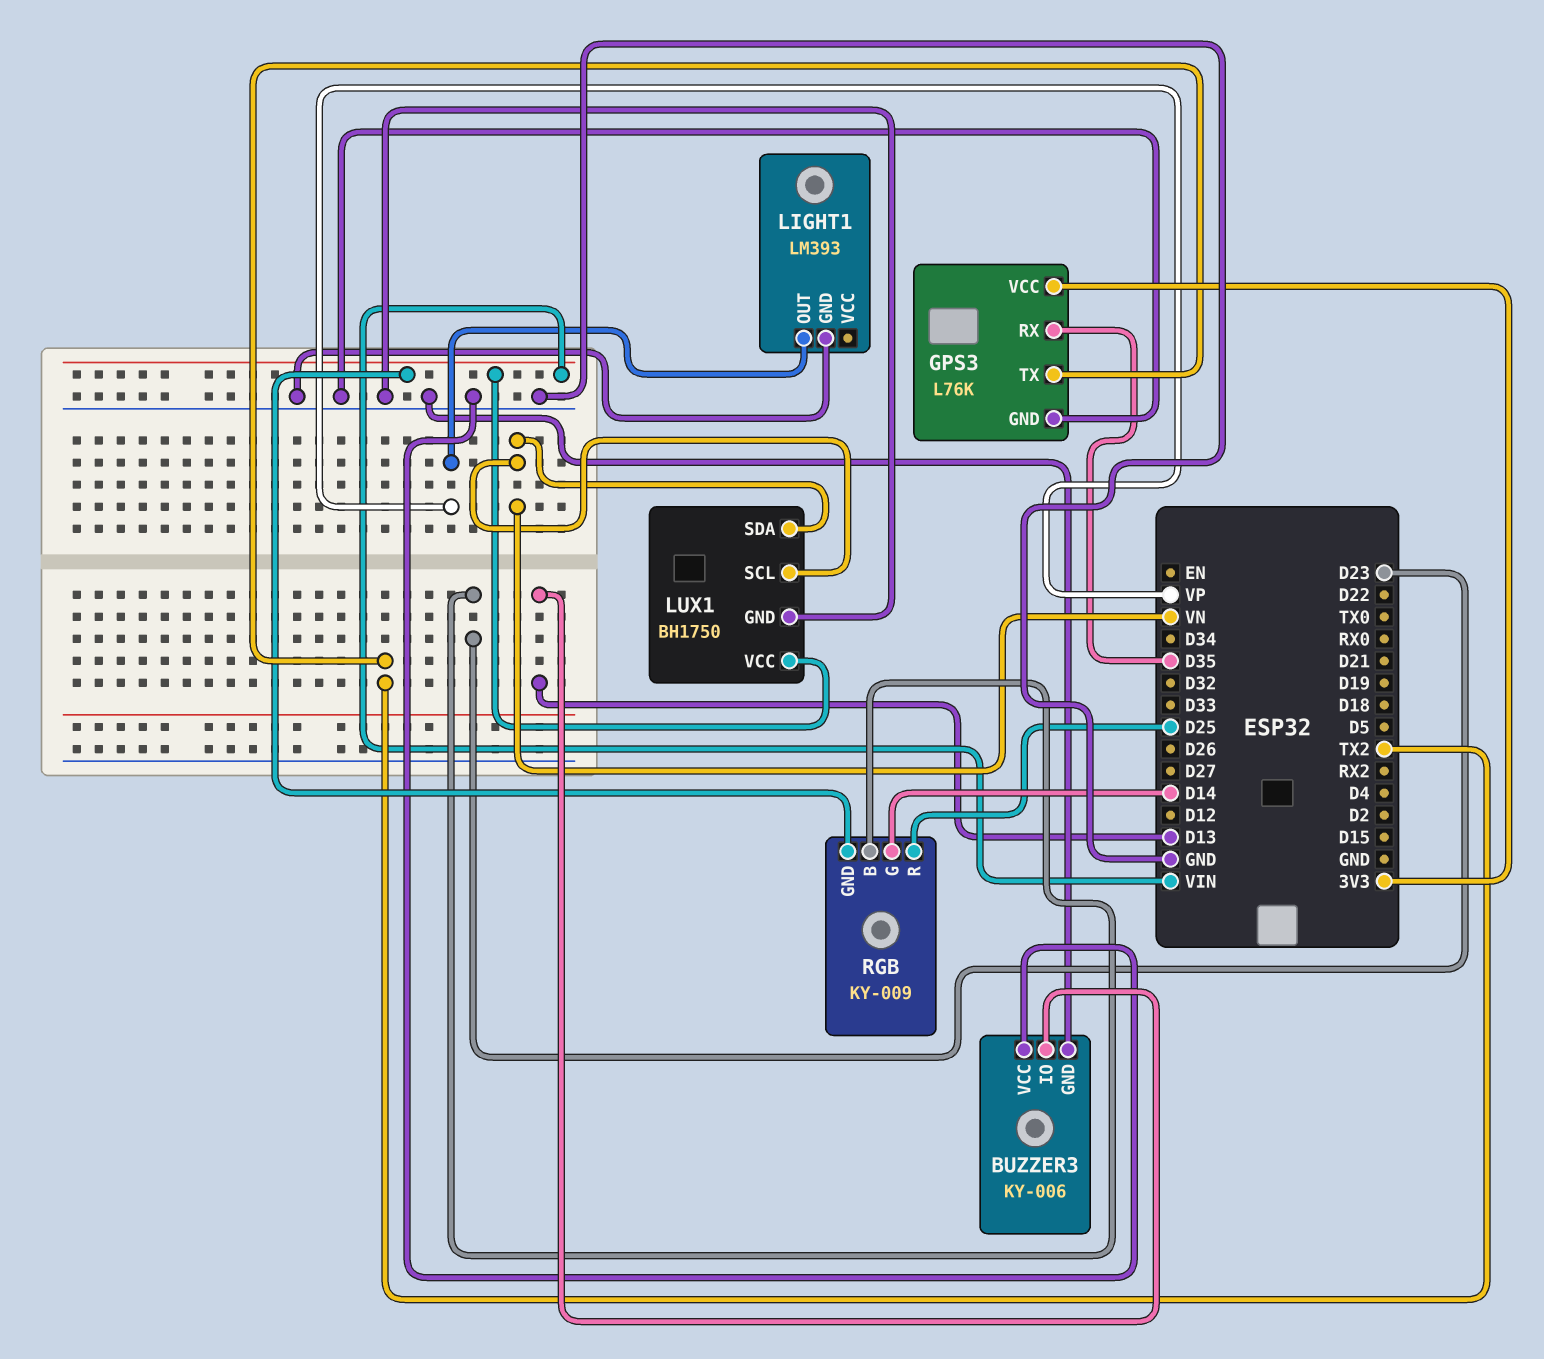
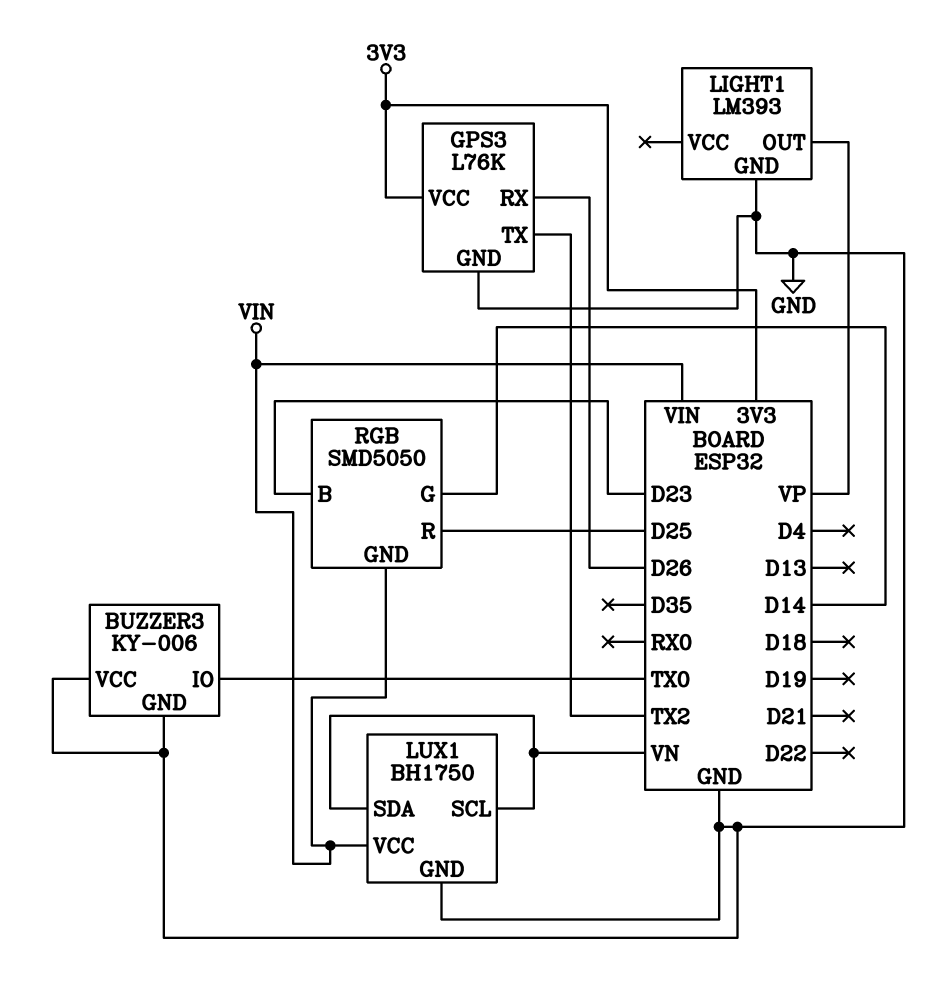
BUZZER3 pin IO: D13 -> TX0
GPS3 pin RX: D35 -> D26
RGB: KY-009 -> SMD5050

